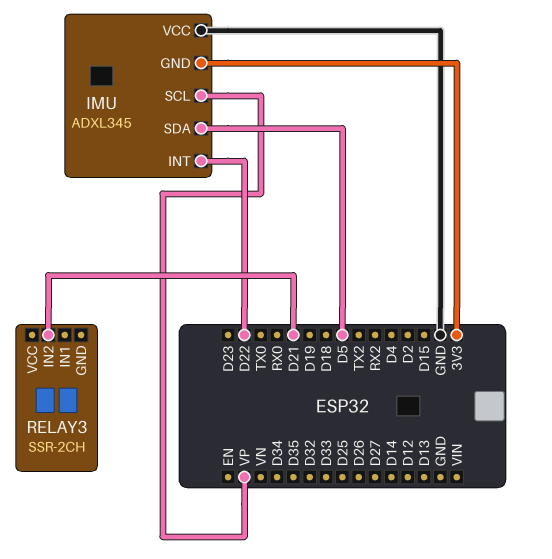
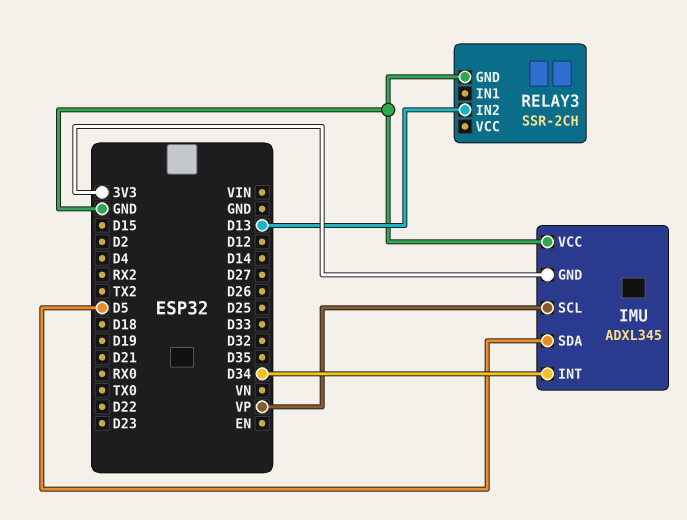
IMU pin INT: D22 -> D34
RELAY3 pin GND: none -> GND
RELAY3 pin IN2: D21 -> D13

